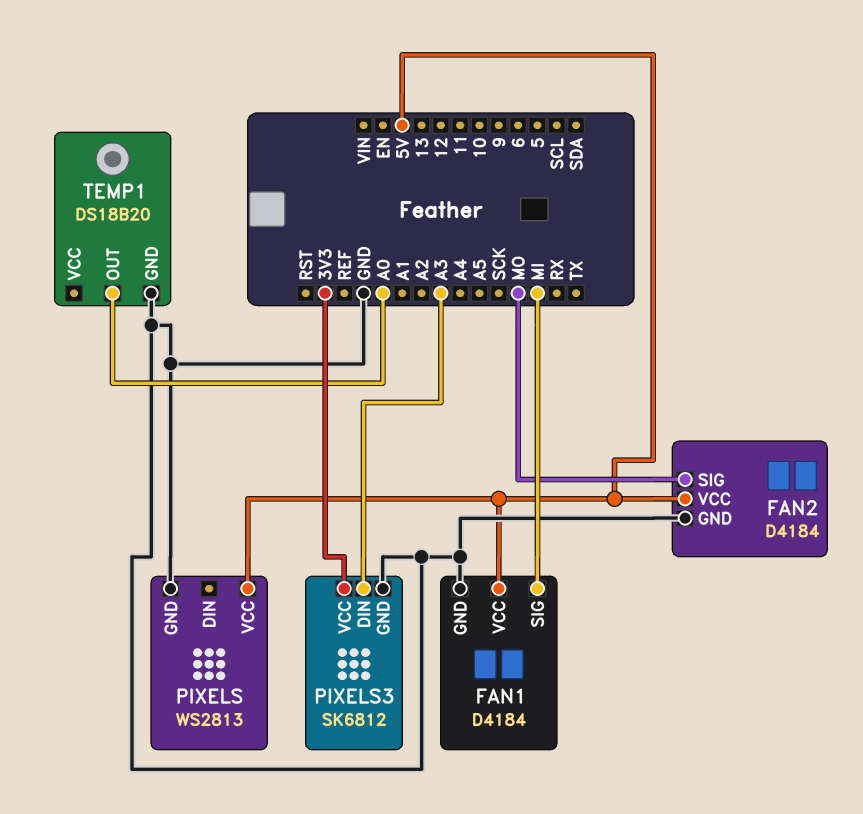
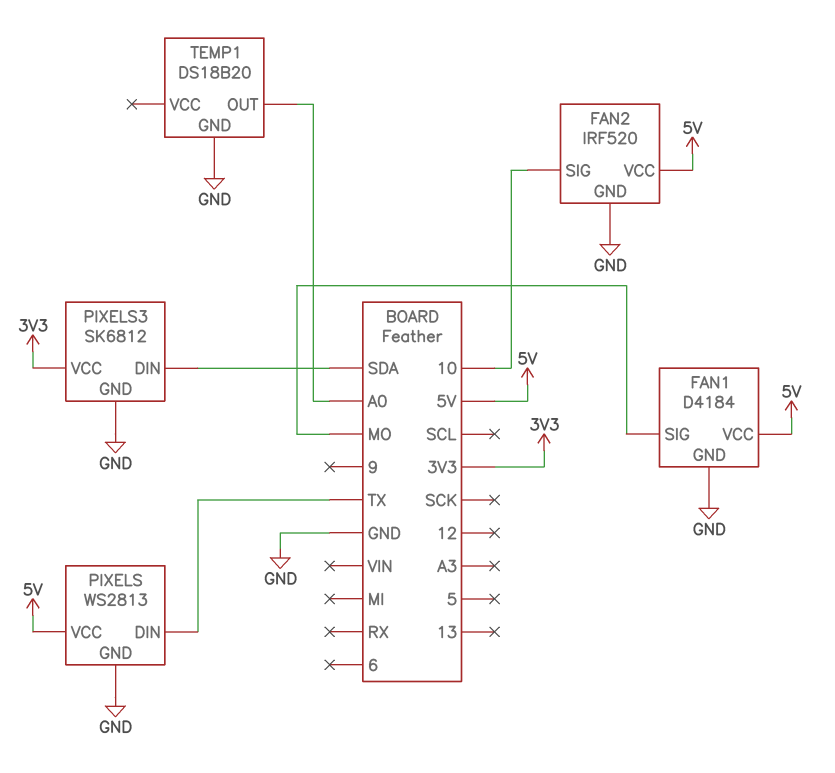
FAN1 pin SIG: MI -> MO
FAN2: D4184 -> IRF520
FAN2 pin SIG: MO -> 10
PIXELS pin DIN: none -> TX
PIXELS3 pin DIN: A3 -> SDA

